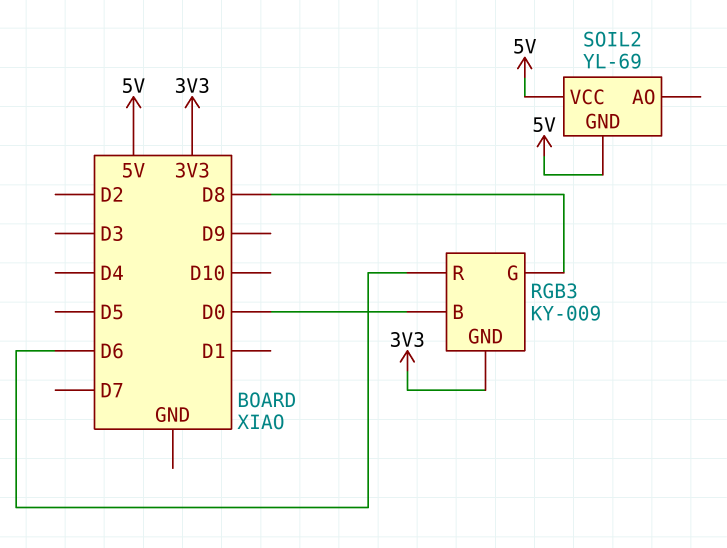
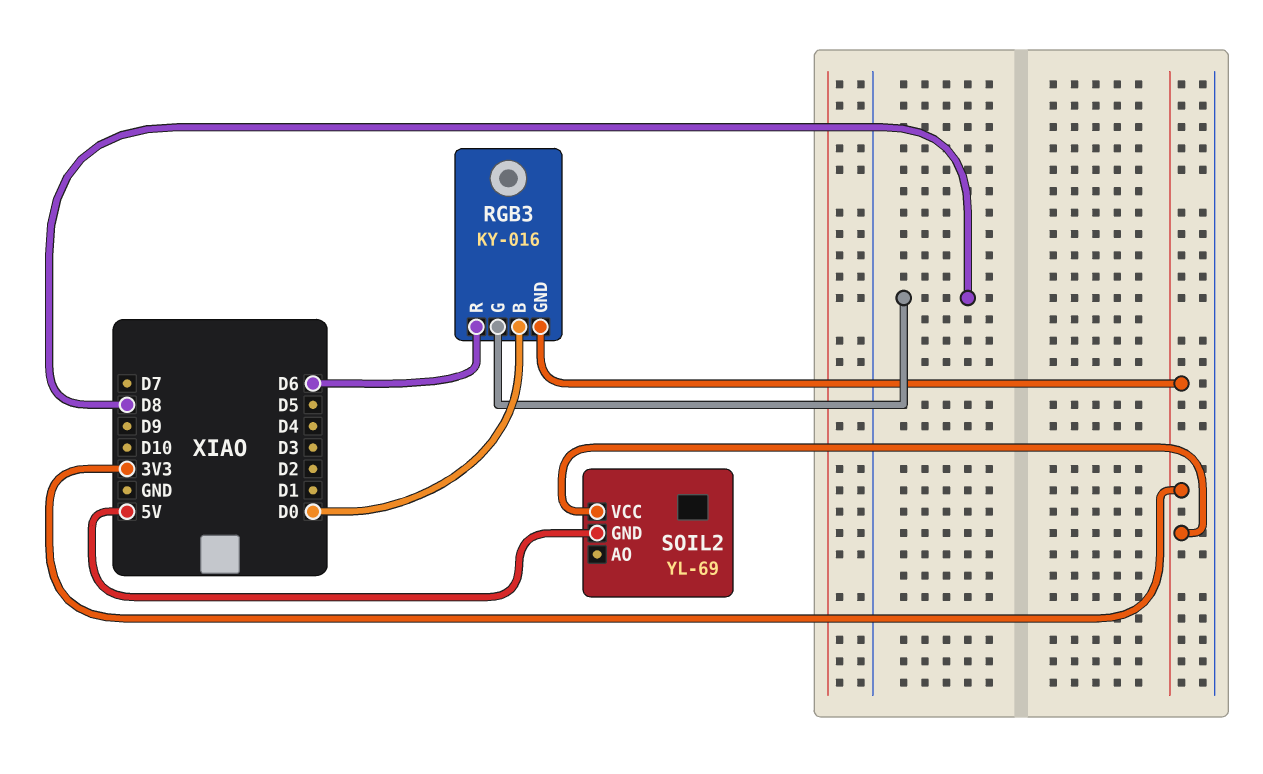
RGB3: KY-009 -> KY-016
SOIL2 pin VCC: 5V -> 3V3

